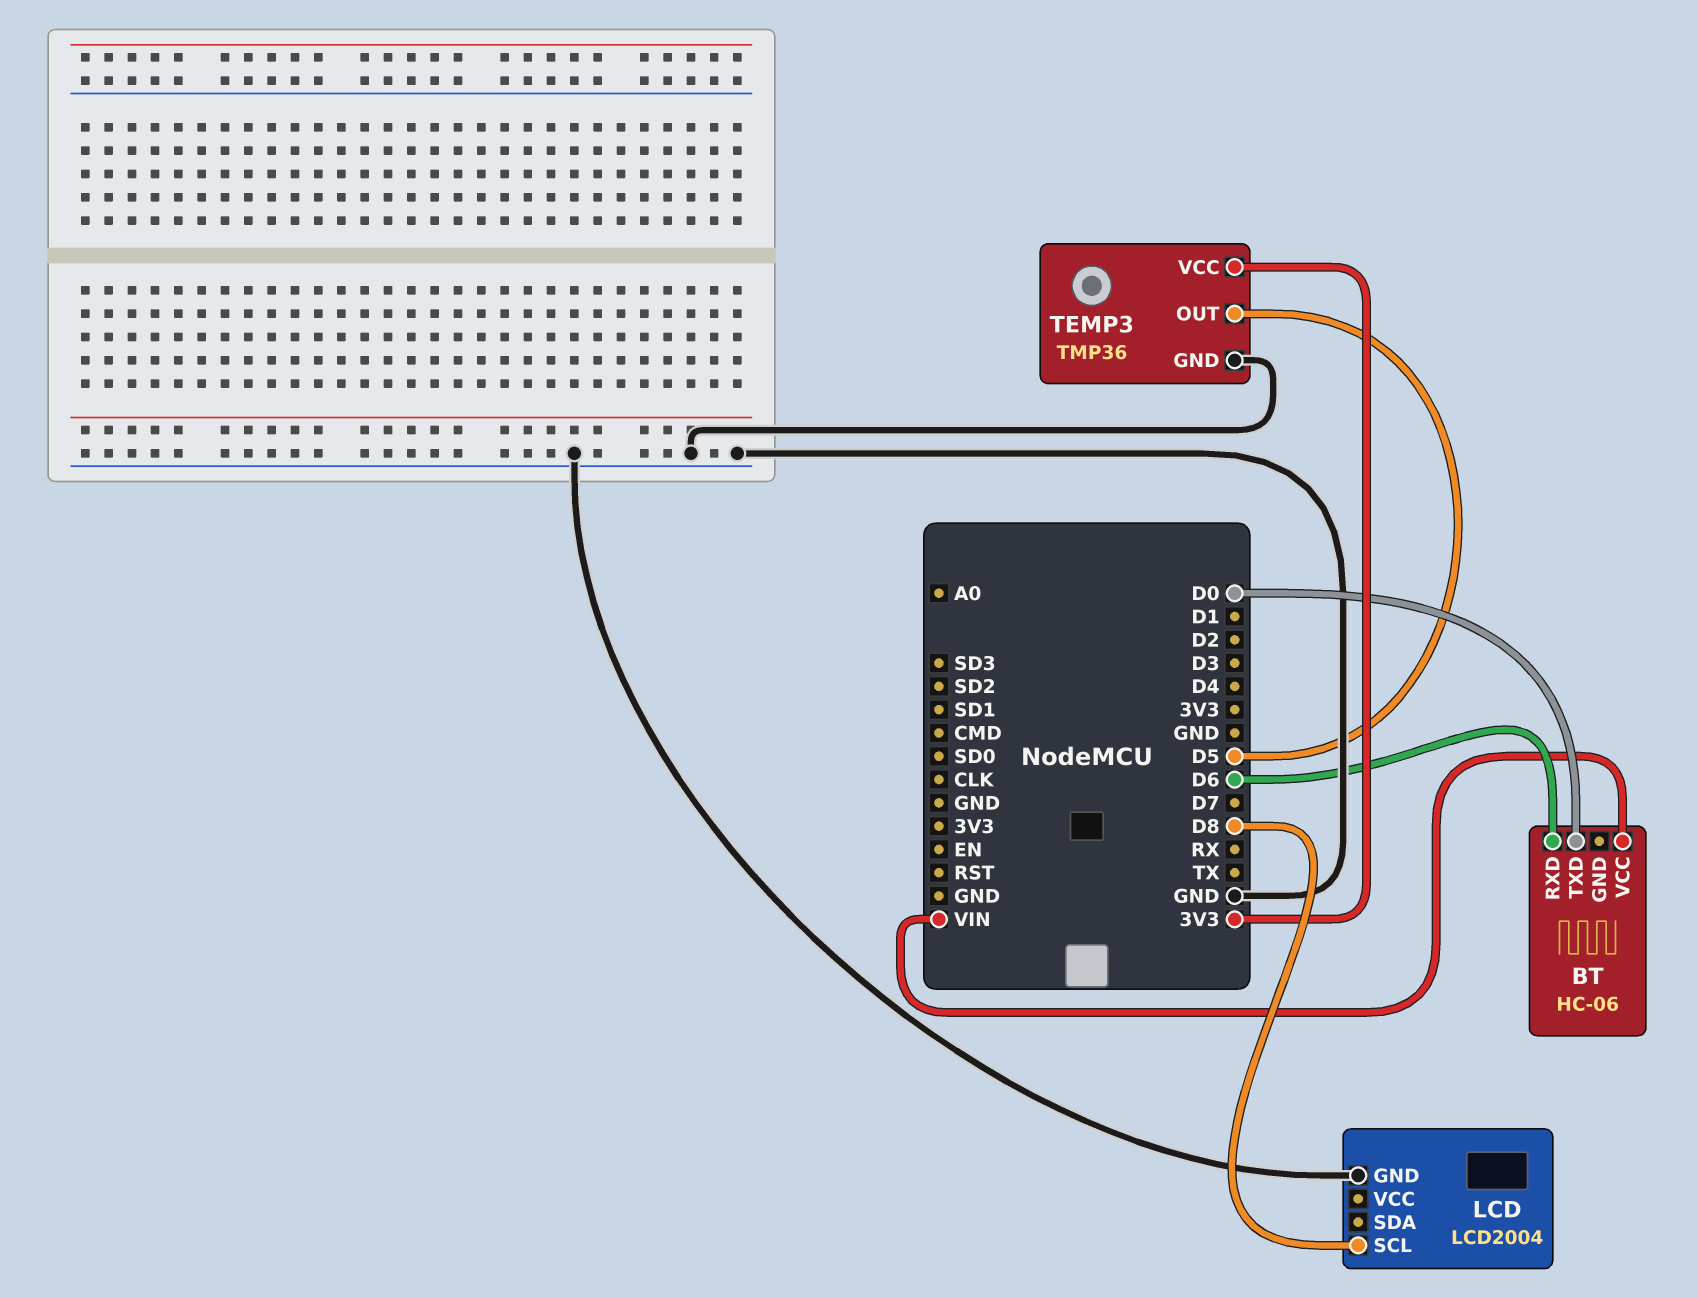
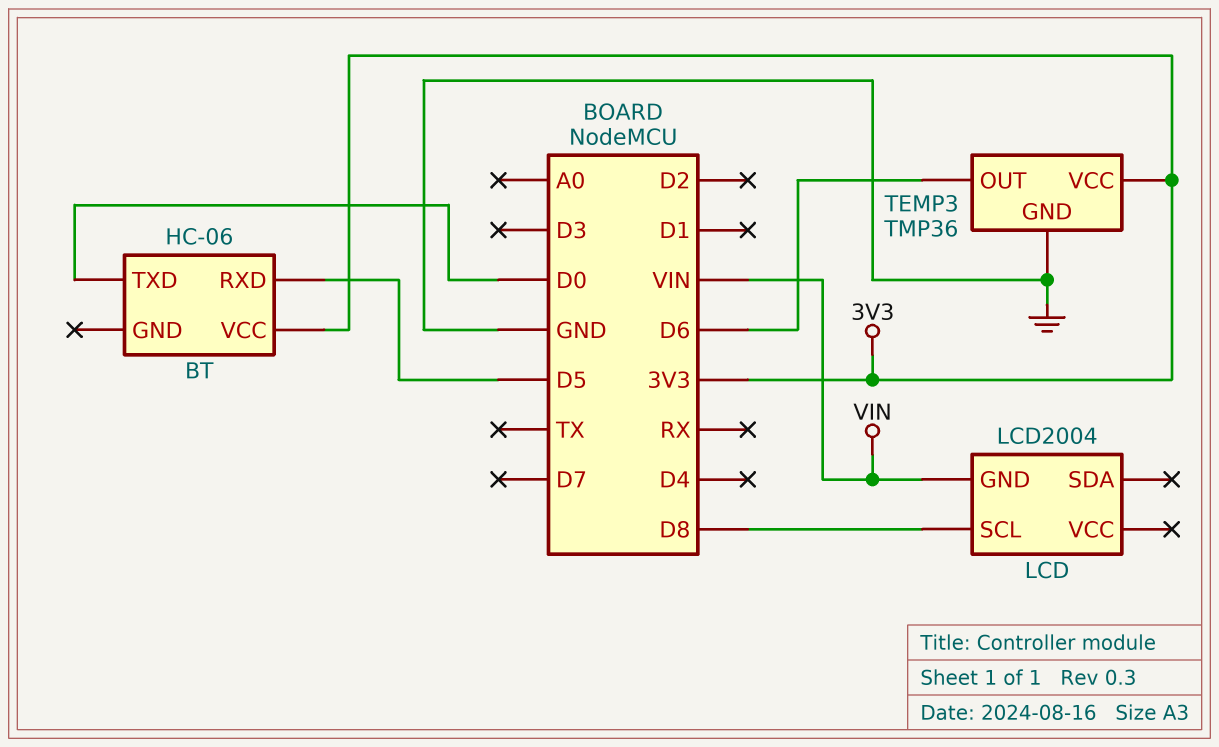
BT pin RXD: D6 -> D5
BT pin VCC: VIN -> 3V3
LCD pin GND: GND -> VIN
TEMP3 pin OUT: D5 -> D6

